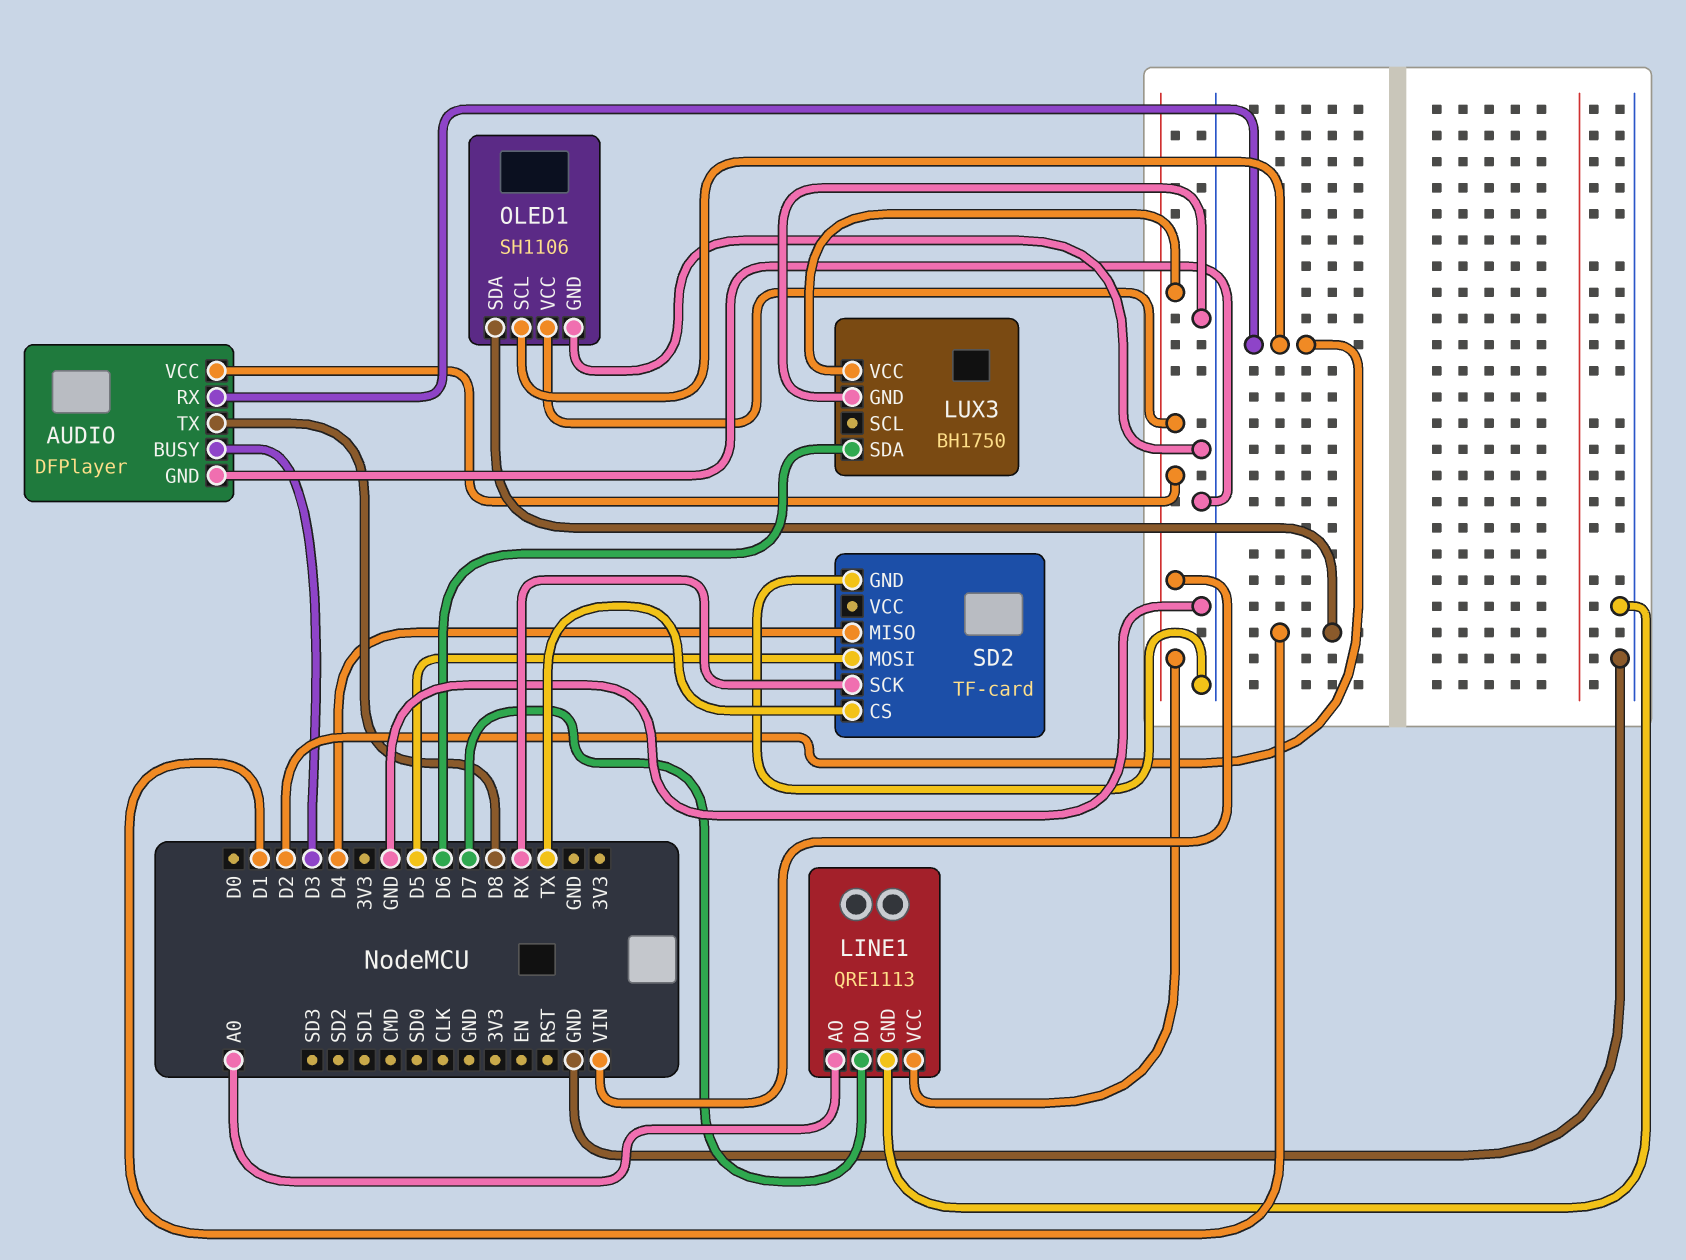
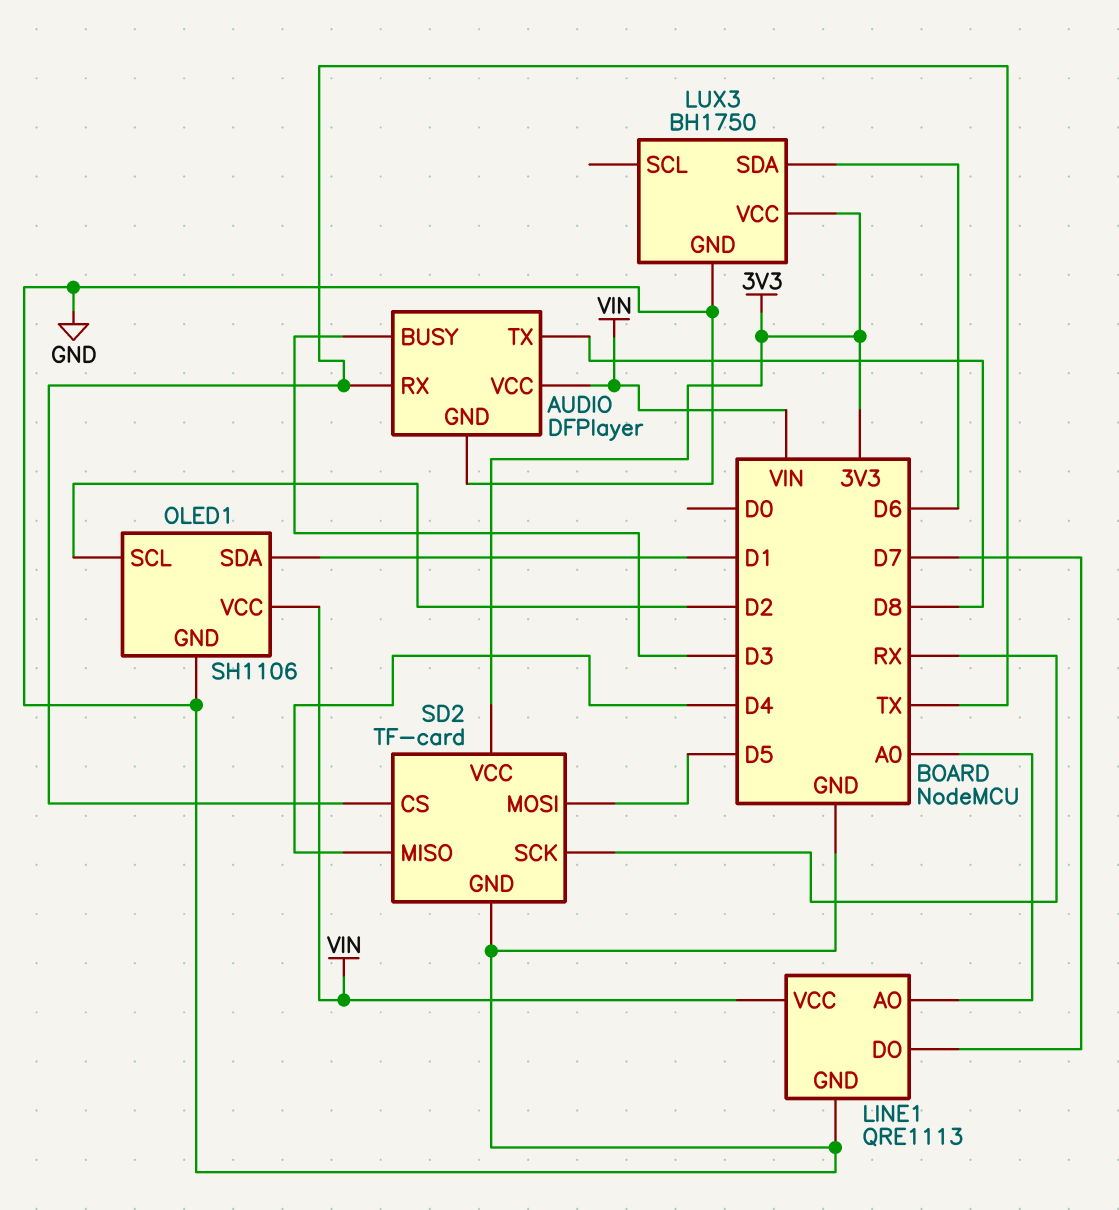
AUDIO pin RX: D2 -> TX
LUX3 pin VCC: VIN -> 3V3
SD2 pin VCC: none -> 3V3

